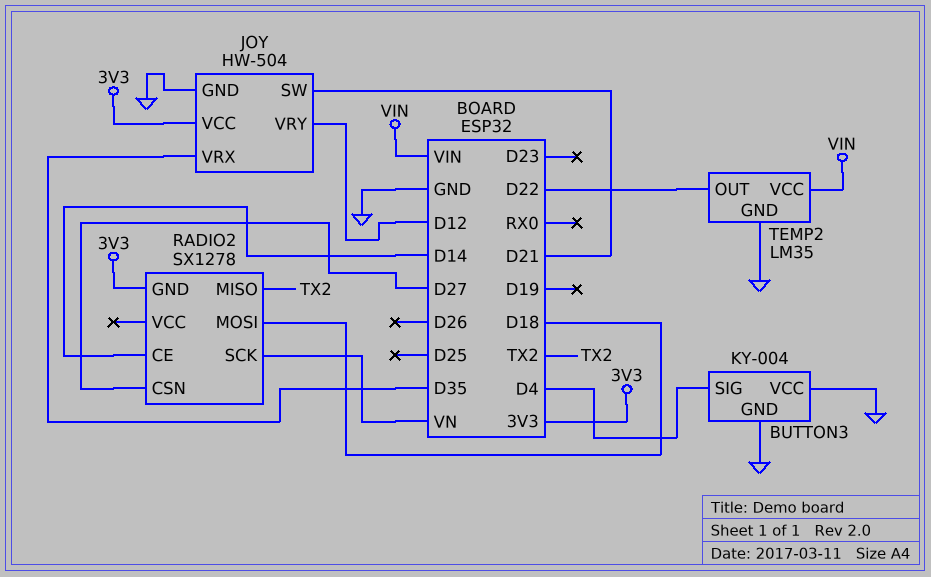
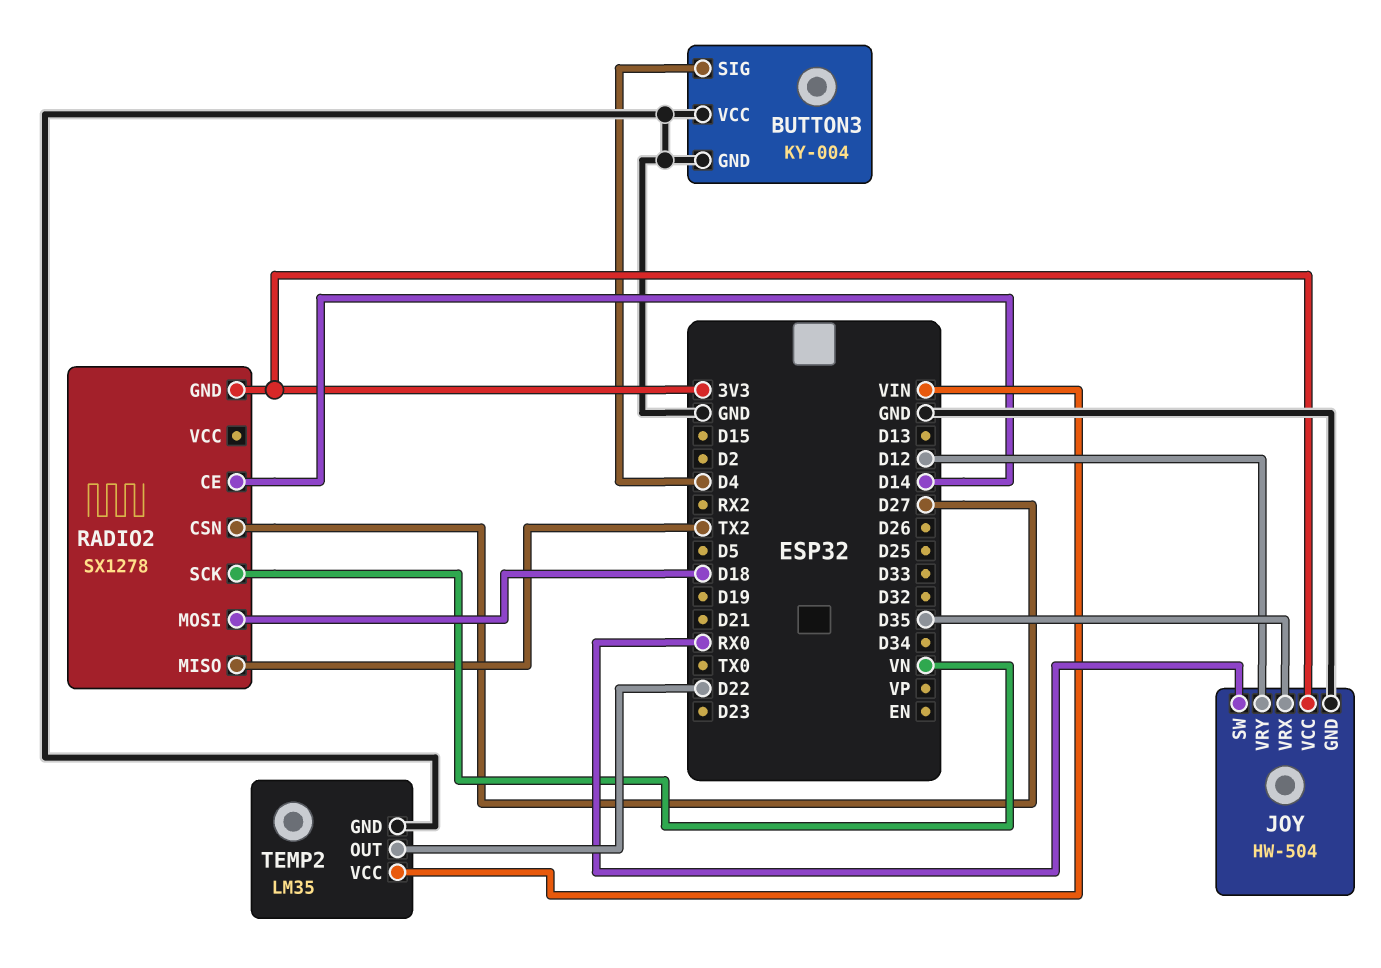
JOY pin SW: D21 -> RX0

